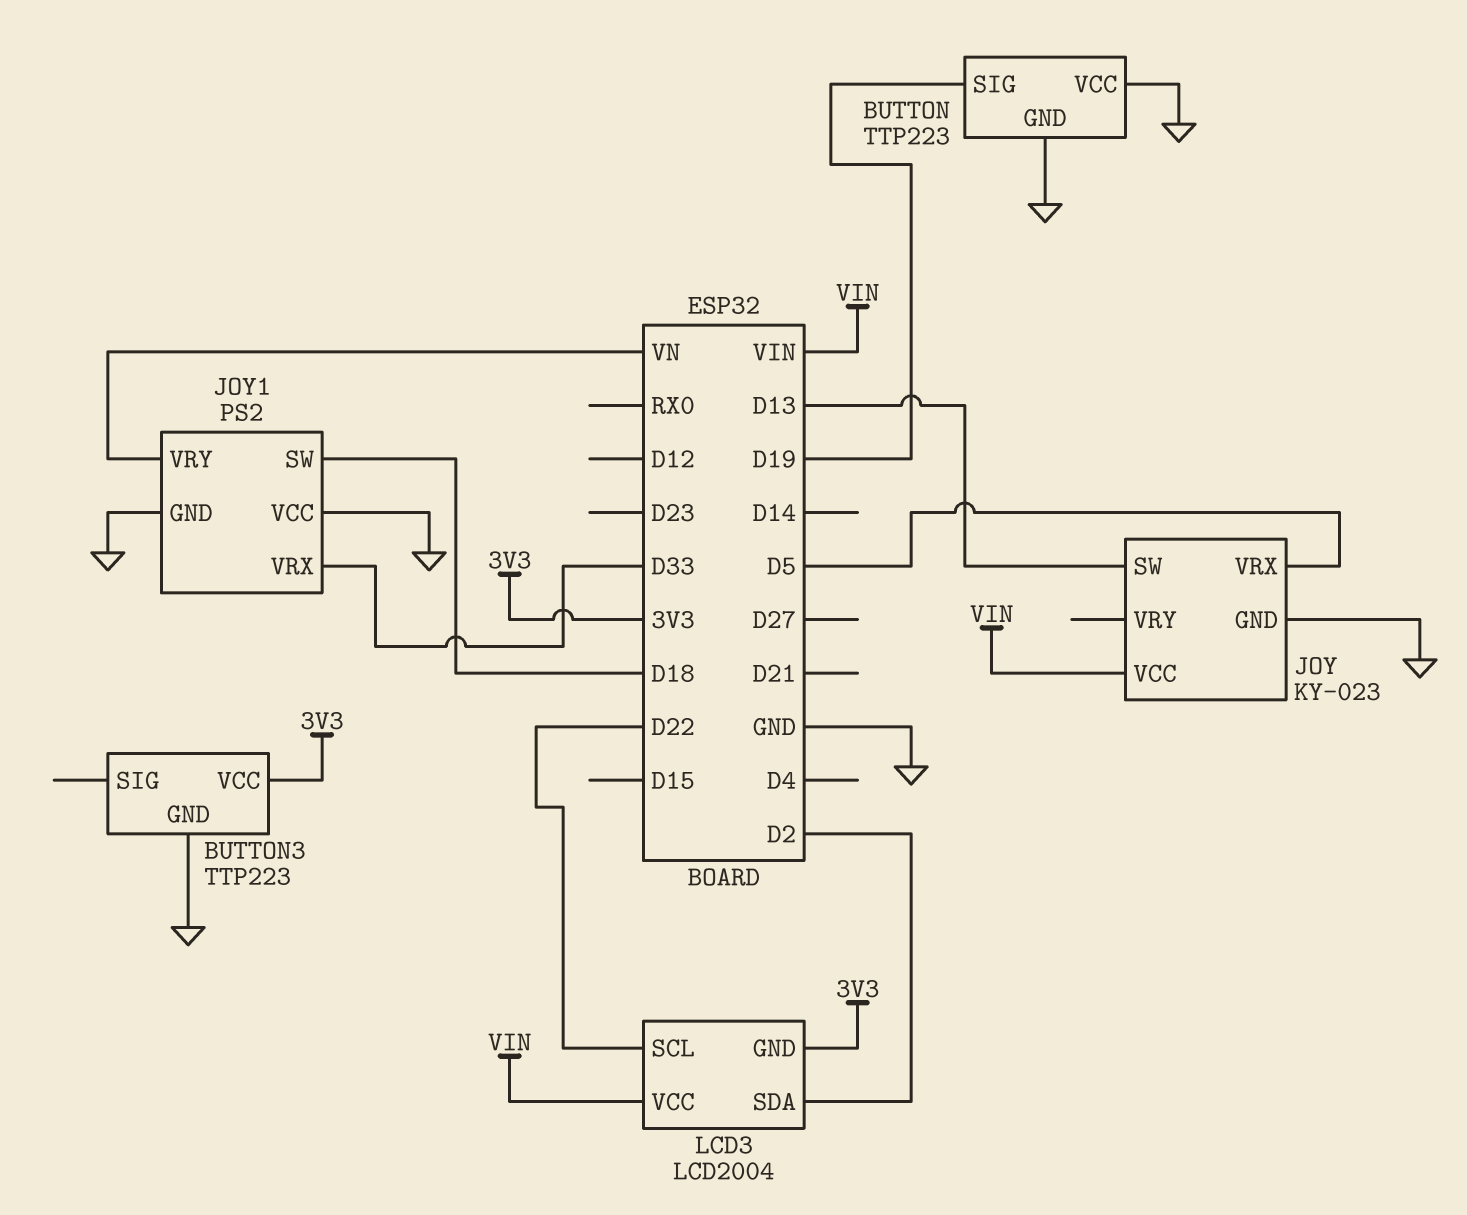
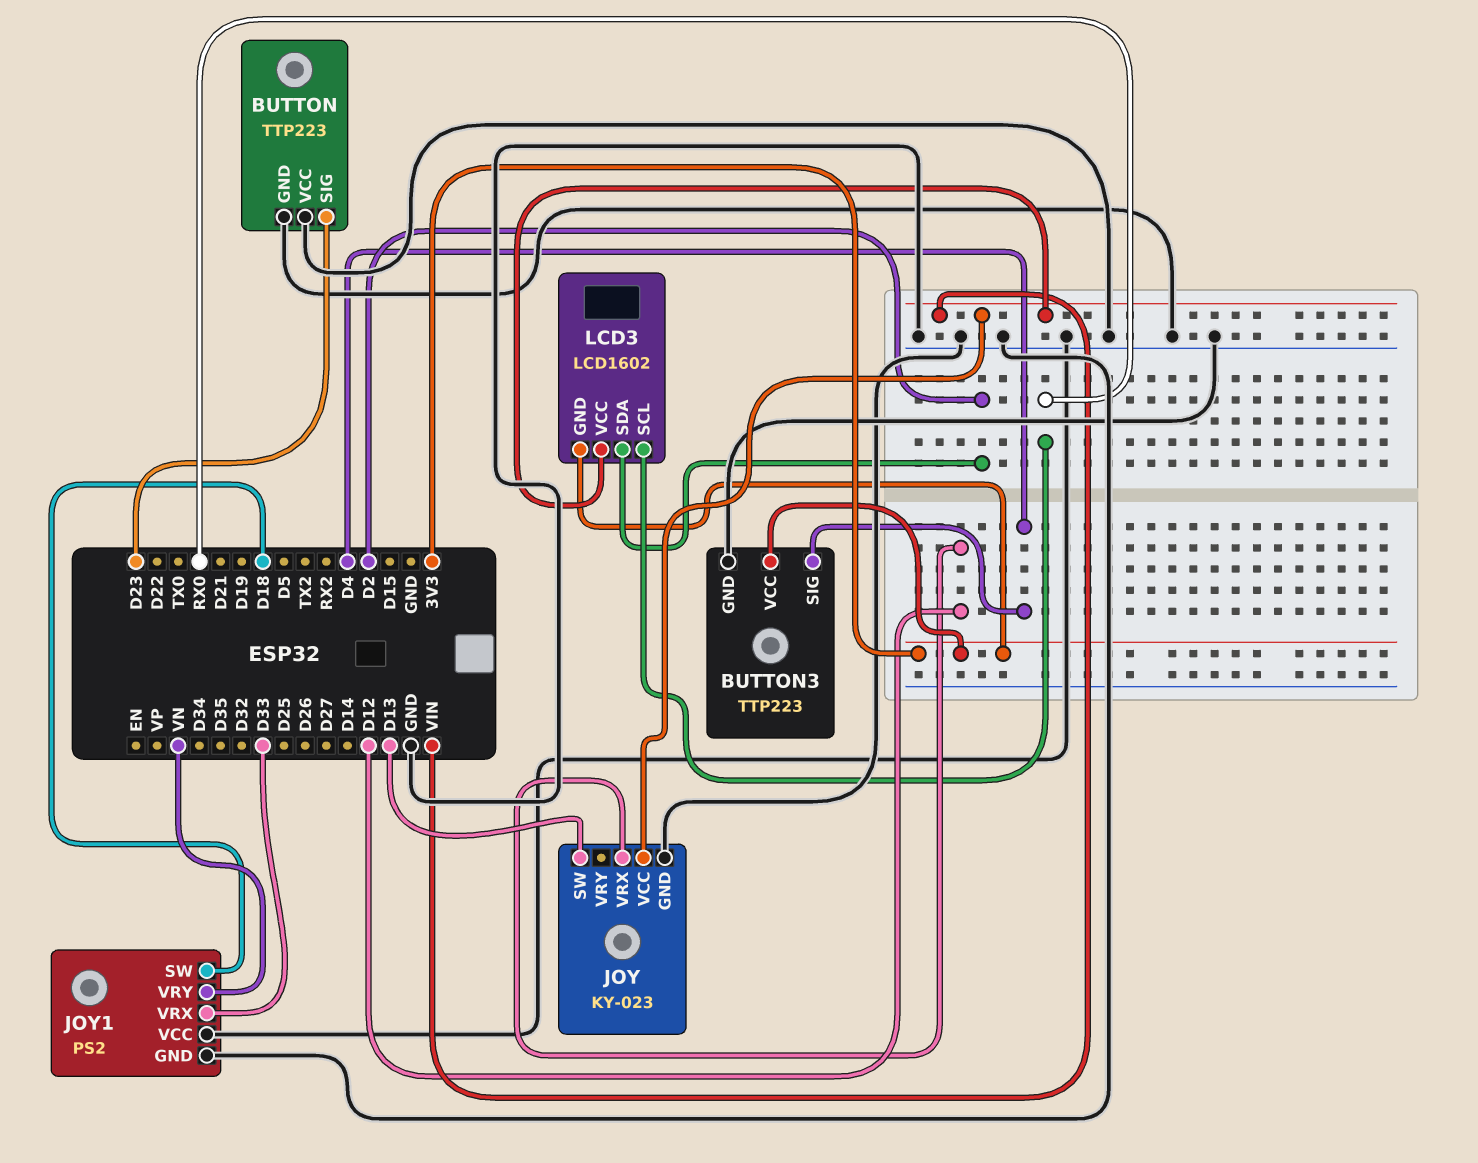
BUTTON pin SIG: D19 -> D23
BUTTON3 pin SIG: none -> D4
JOY pin VRX: D5 -> D12
LCD3: LCD2004 -> LCD1602
LCD3 pin SCL: D22 -> RX0

